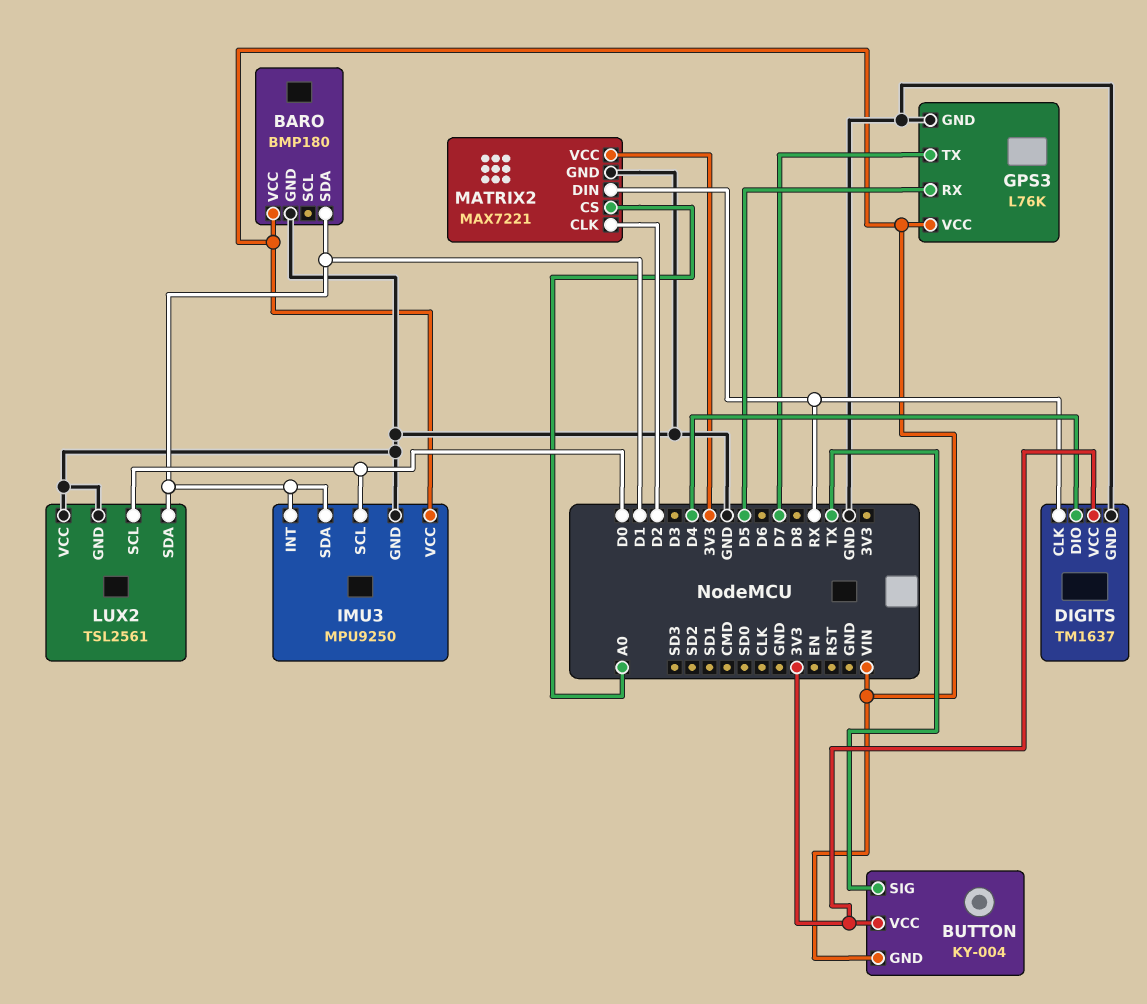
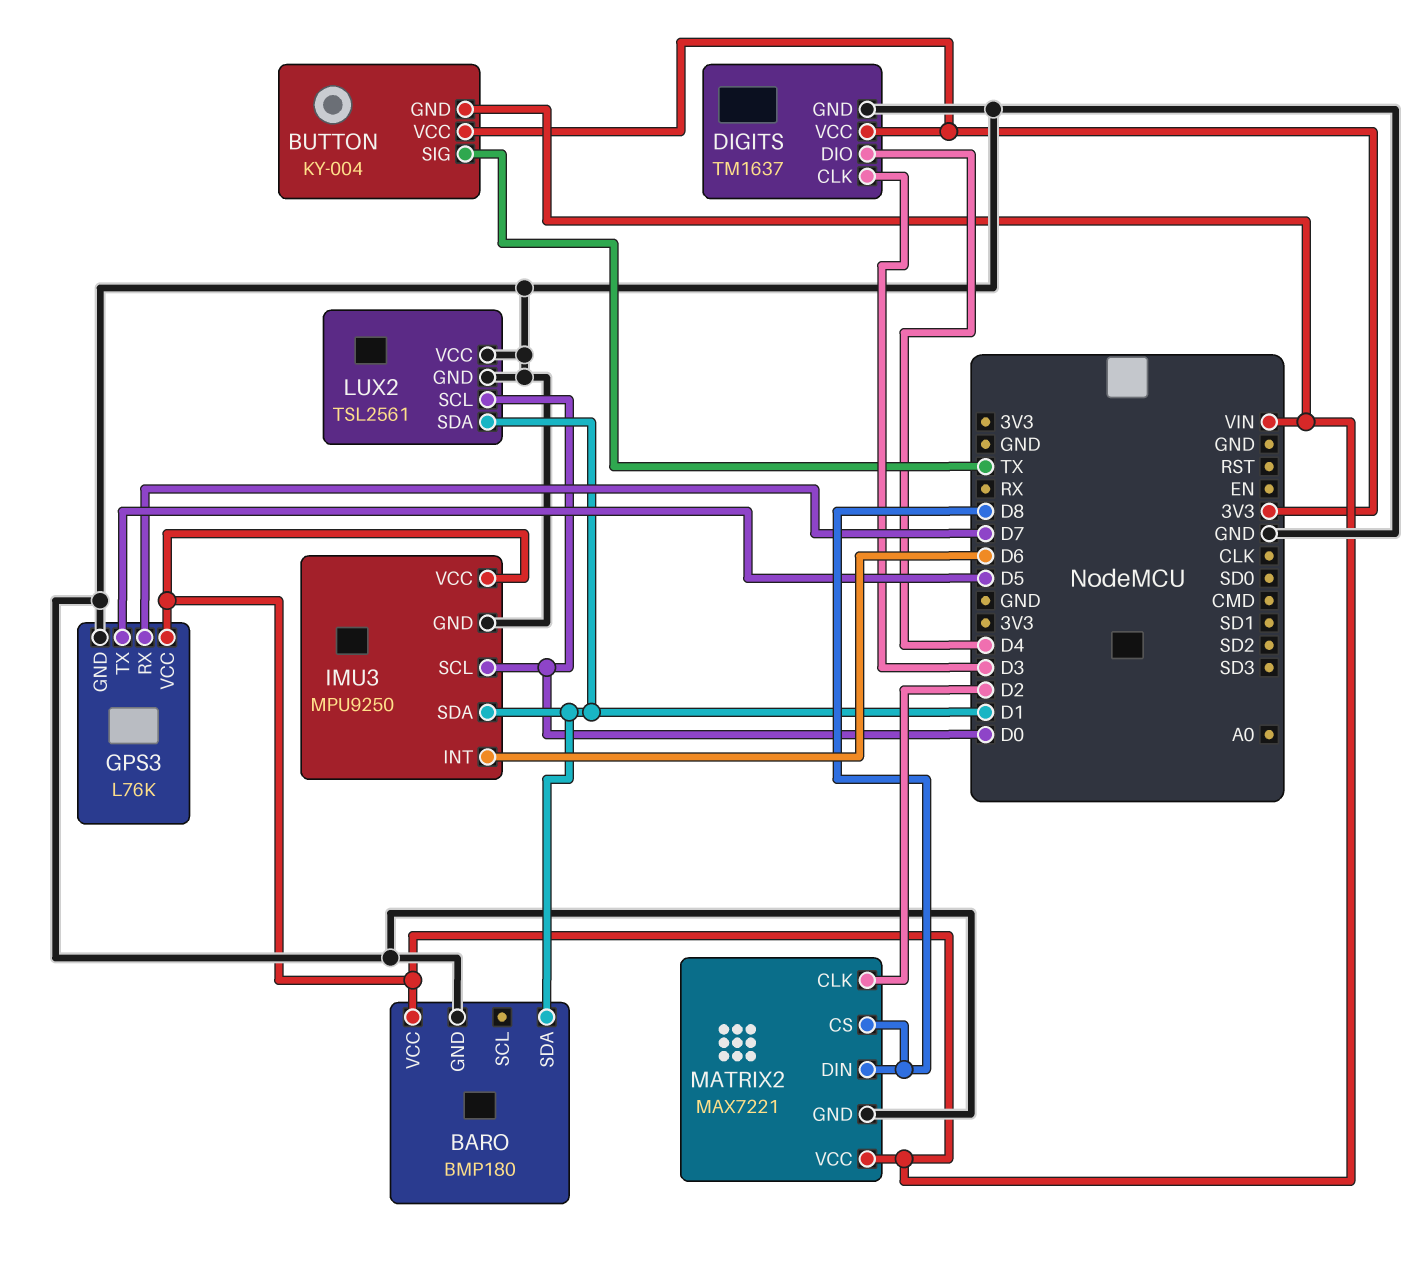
DIGITS pin CLK: RX -> D3
GPS3 pin RX: D5 -> D7
GPS3 pin TX: D7 -> D5
IMU3 pin INT: D1 -> D6
MATRIX2 pin CS: A0 -> D8
MATRIX2 pin DIN: RX -> D8
MATRIX2 pin VCC: 3V3 -> VIN

